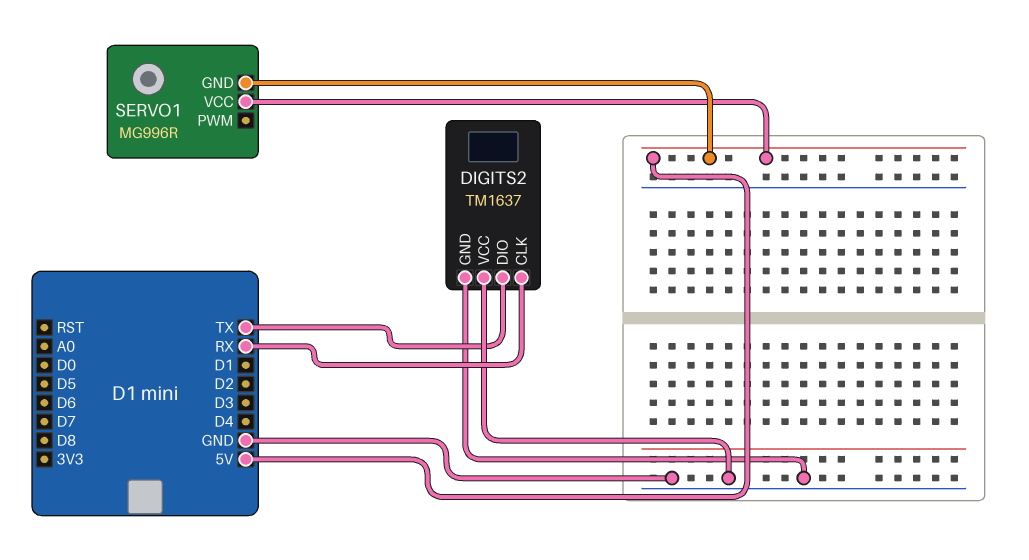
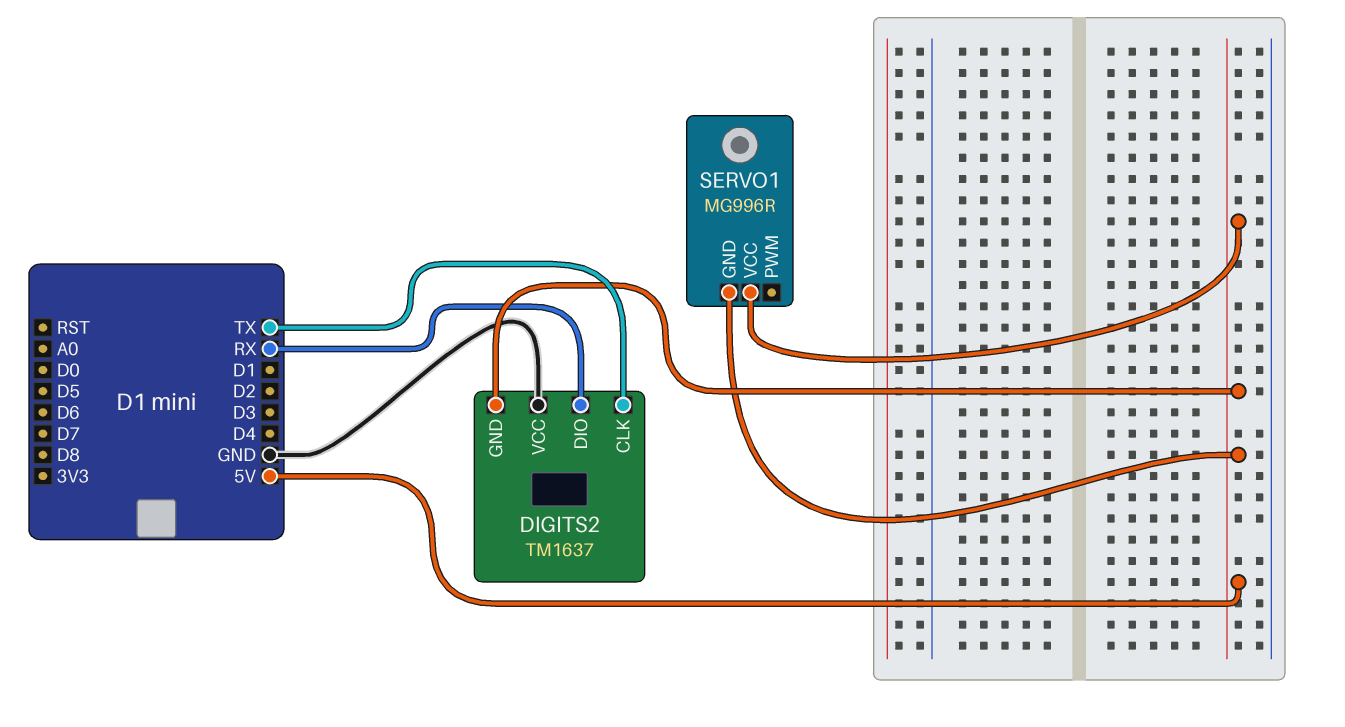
DIGITS2 pin CLK: RX -> TX
DIGITS2 pin DIO: TX -> RX
DIGITS2 pin GND: GND -> 5V

